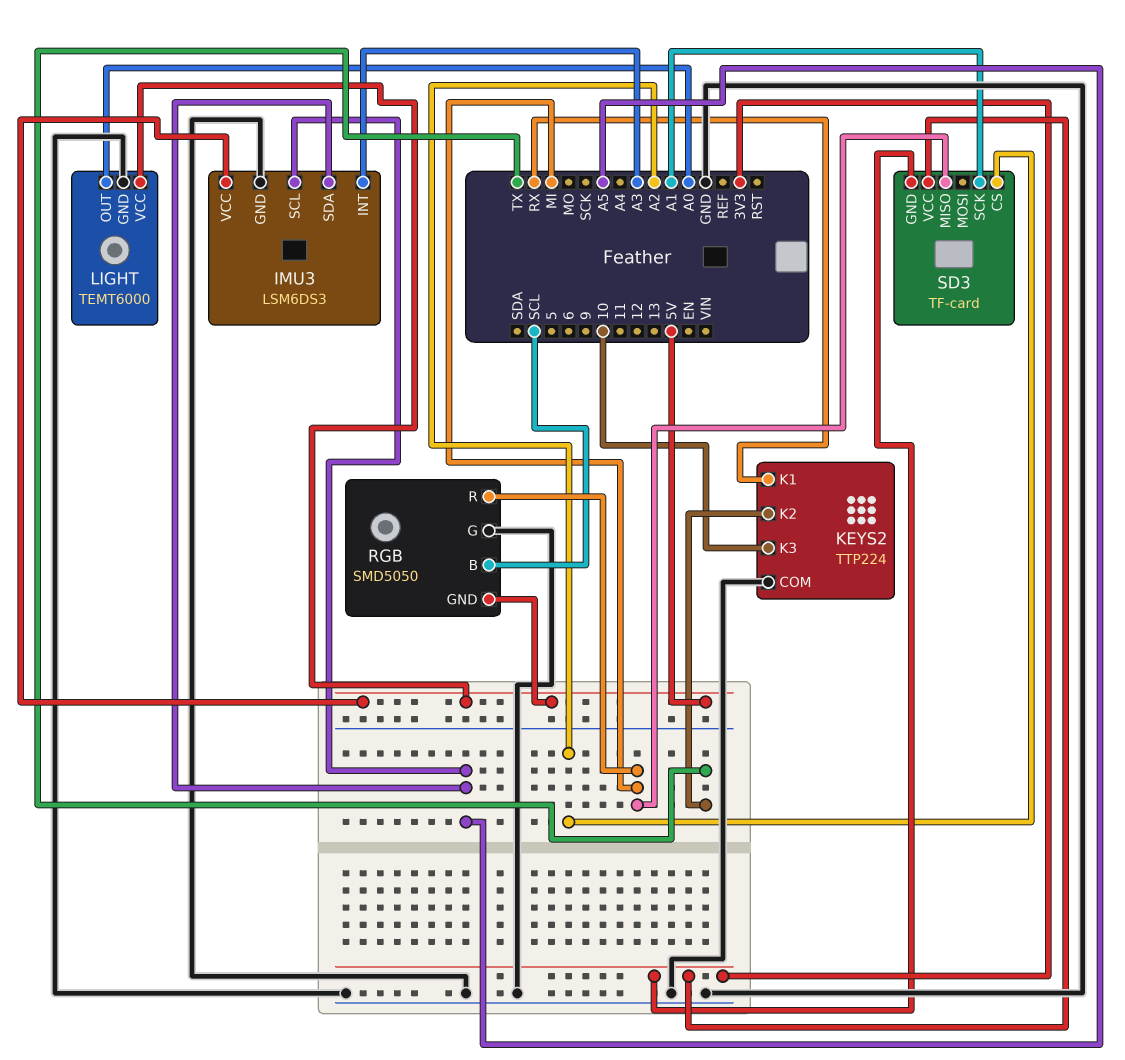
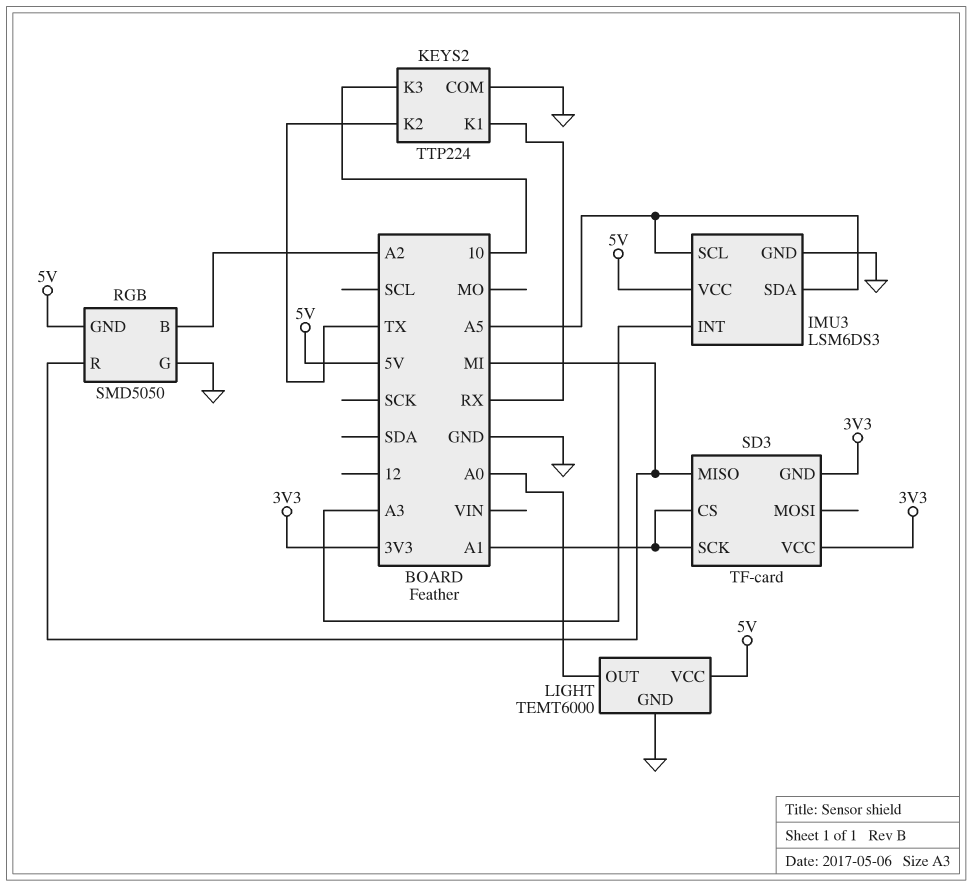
RGB pin B: SCL -> A2
SD3 pin CS: A2 -> A1

